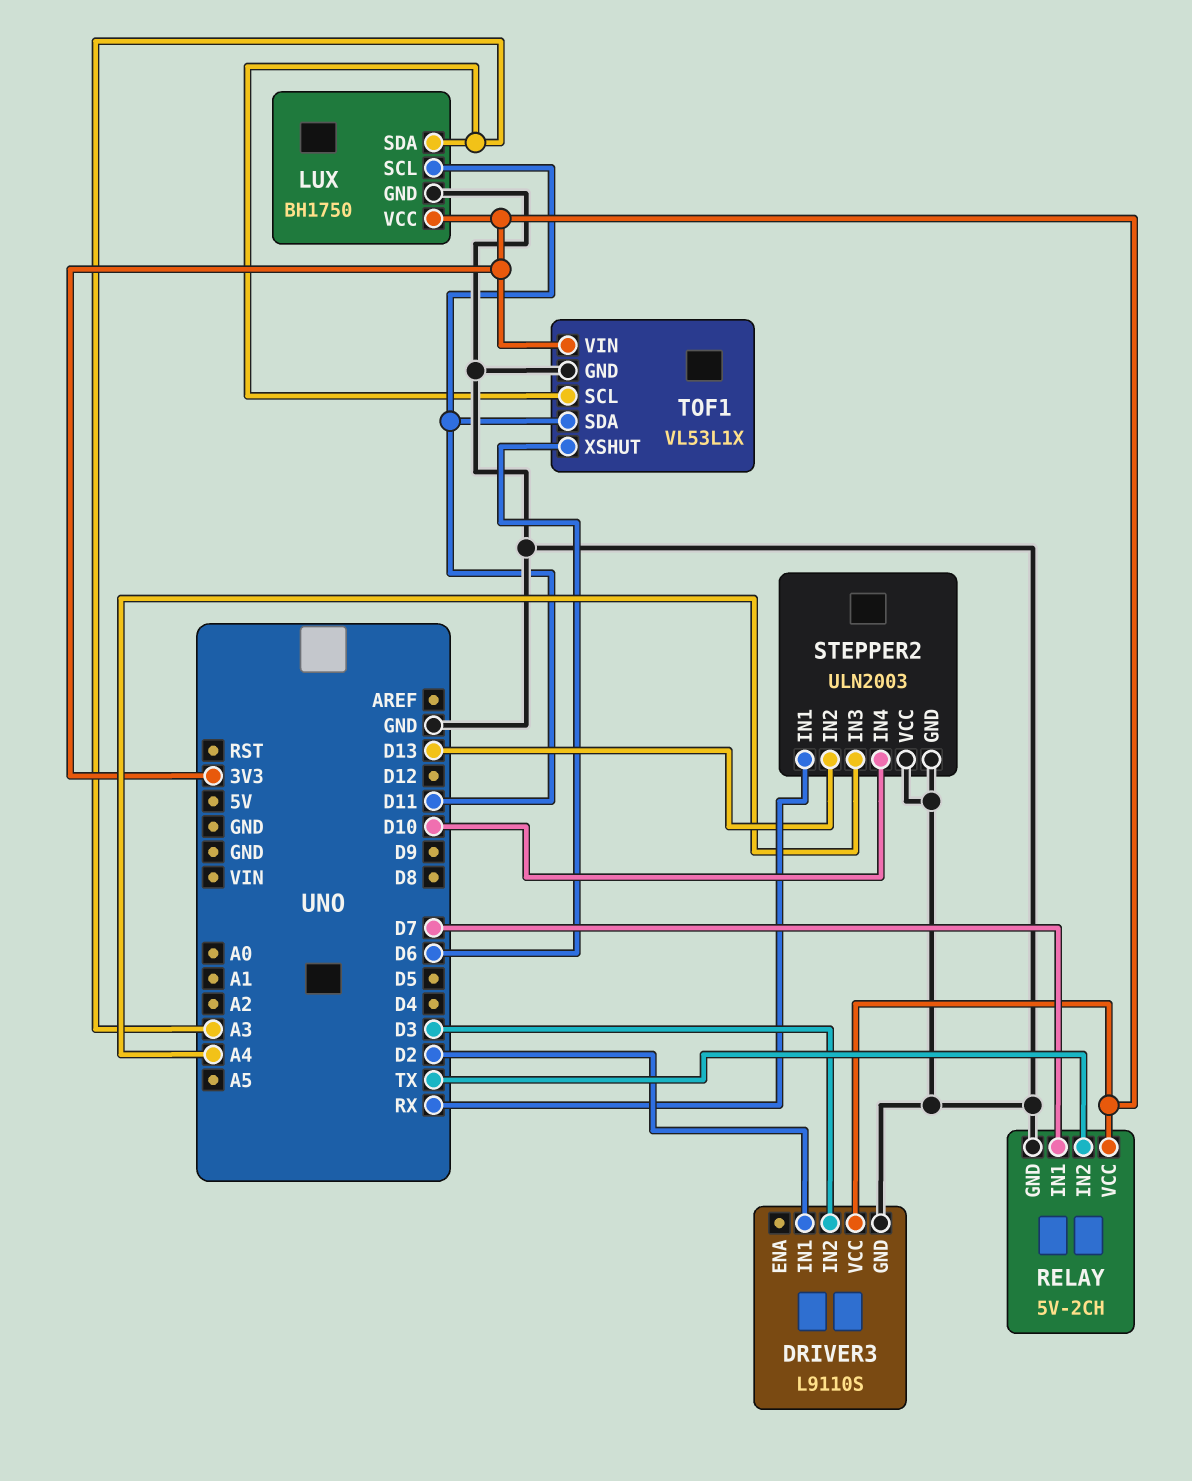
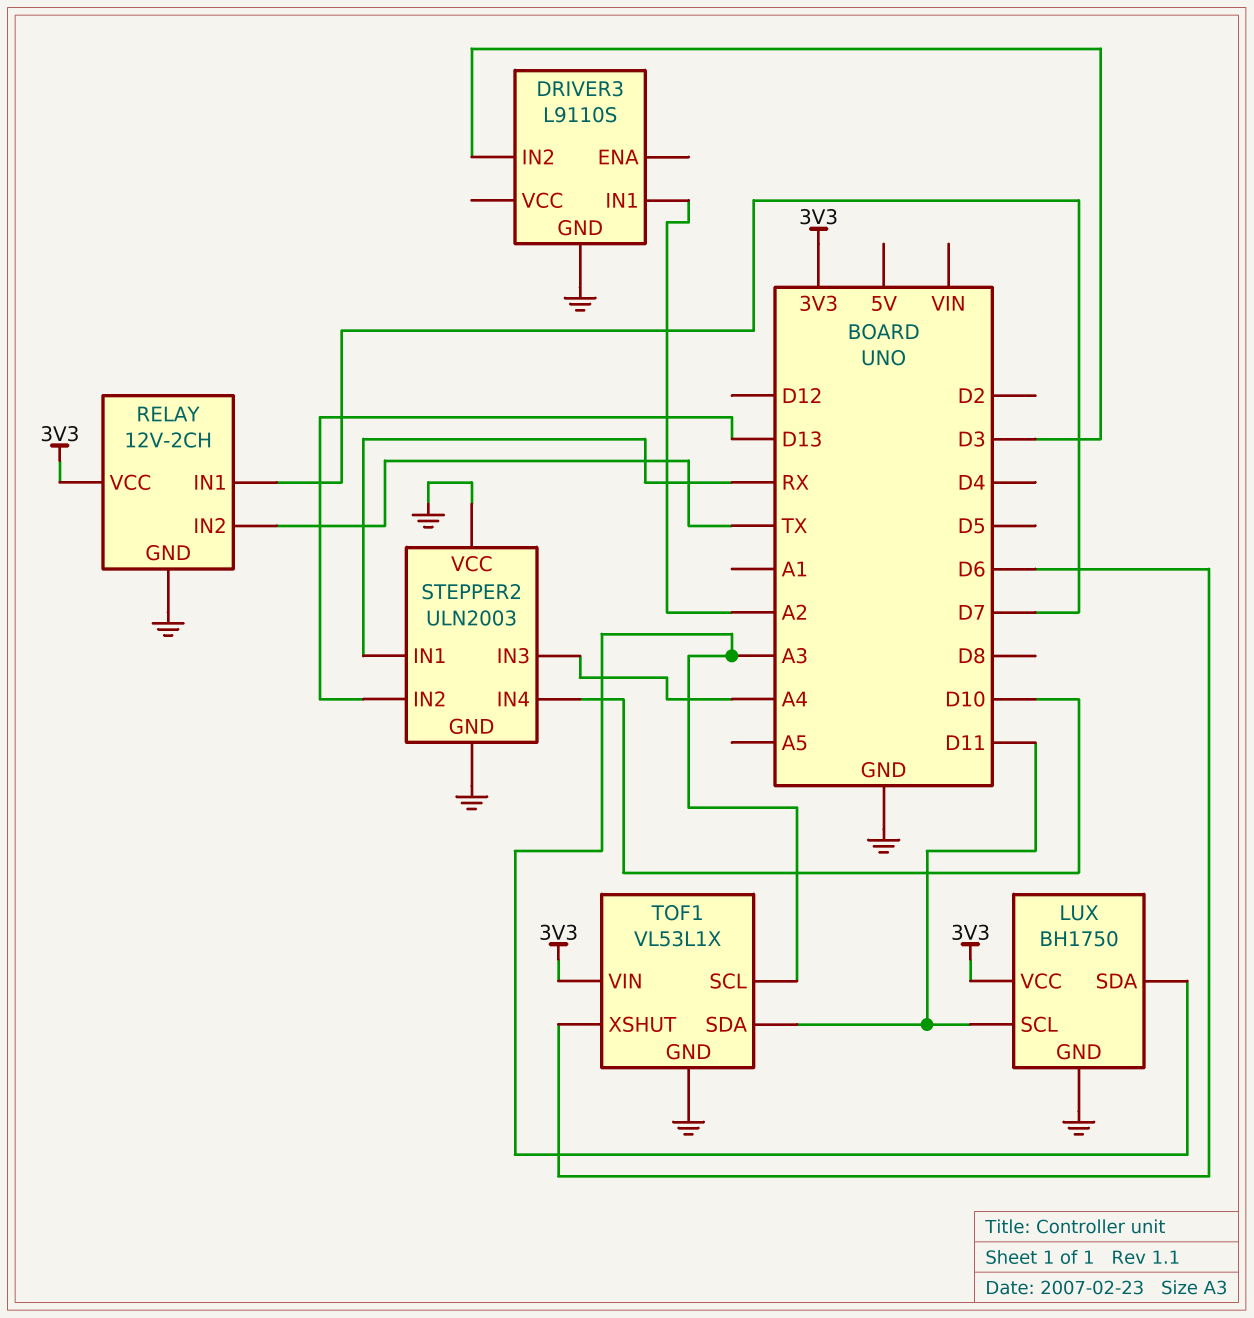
DRIVER3 pin IN1: D2 -> A2
DRIVER3 pin VCC: 3V3 -> none
RELAY: 5V-2CH -> 12V-2CH

